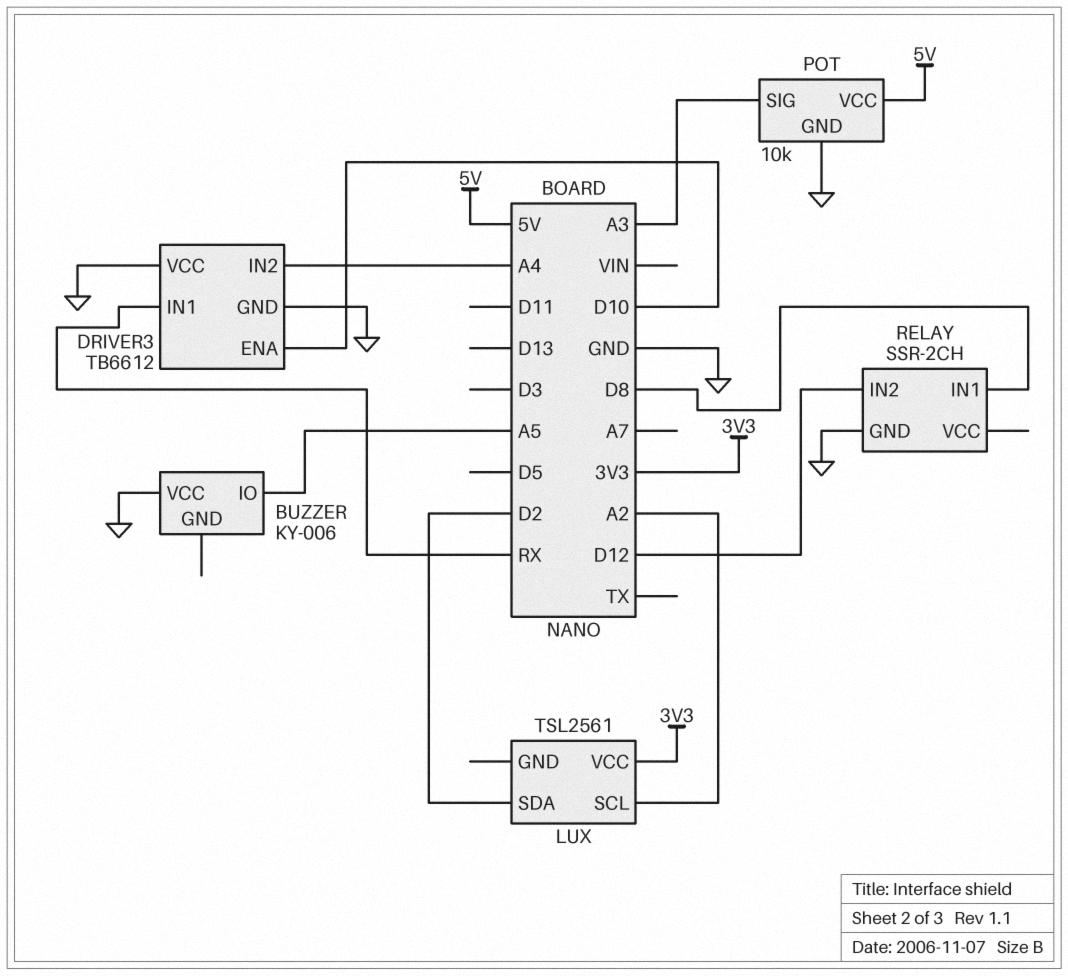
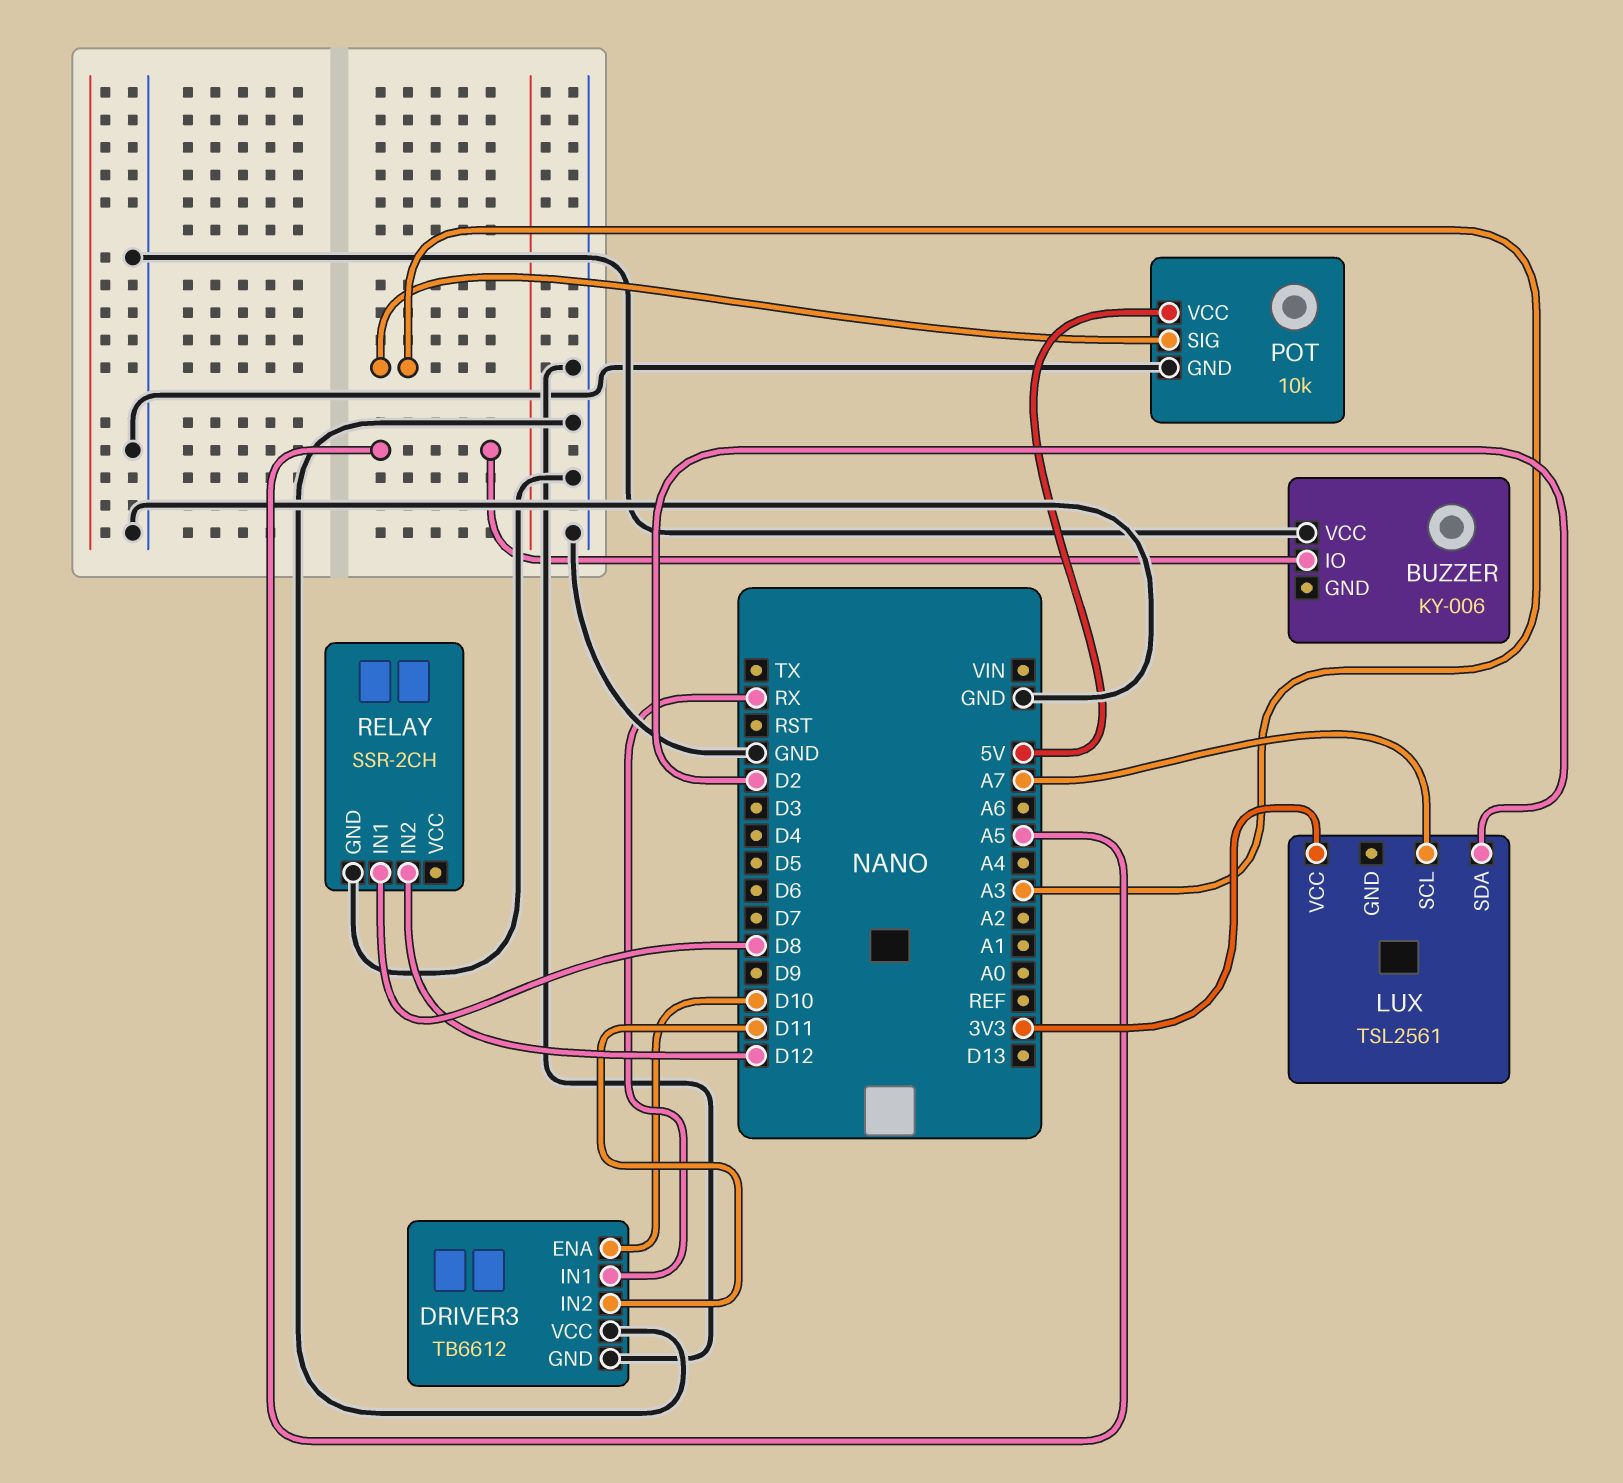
DRIVER3 pin IN2: A4 -> D11
LUX pin SCL: A2 -> A7

